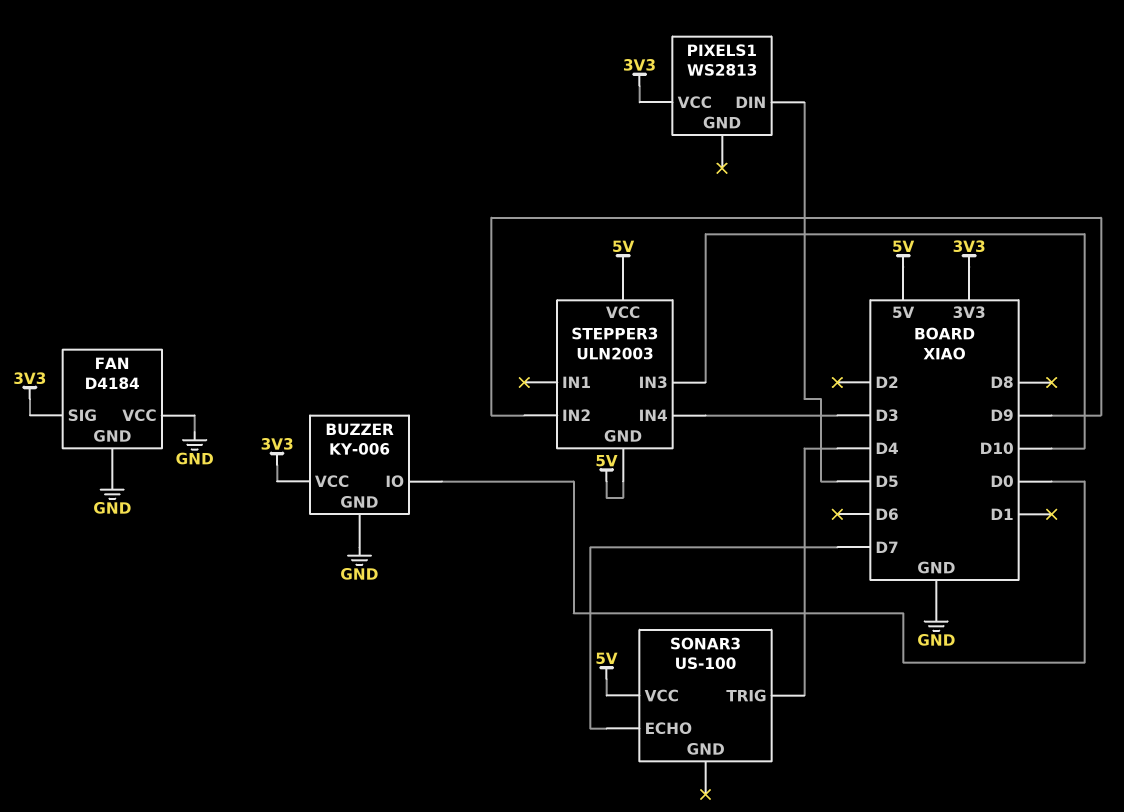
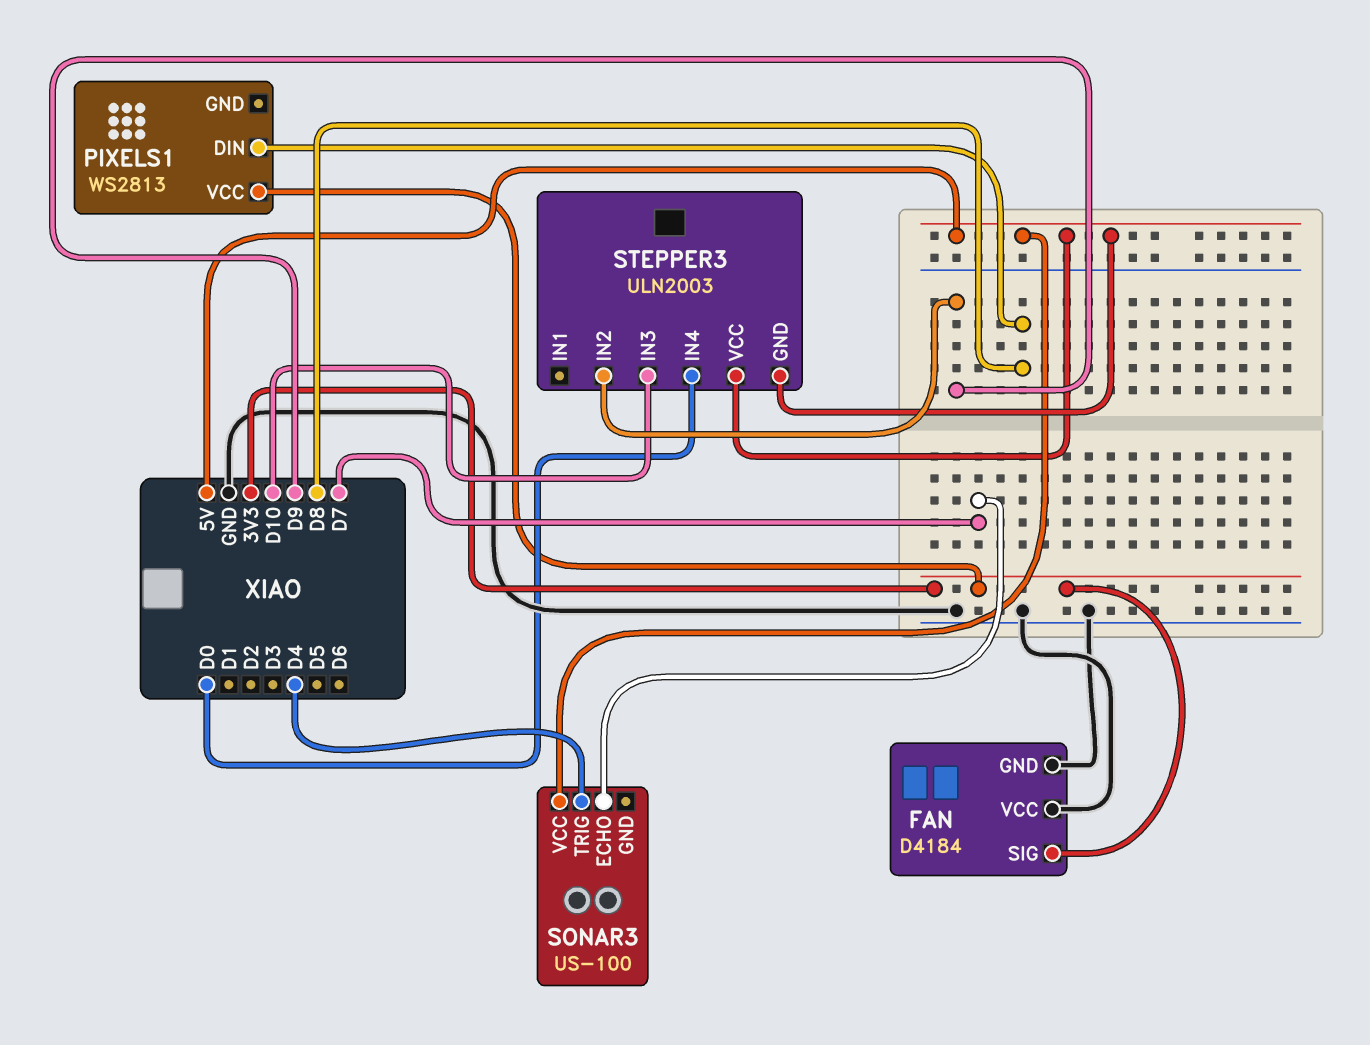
BUZZER: KY-006 -> none
BUZZER pin GND: GND -> none
BUZZER pin IO: D0 -> none
BUZZER pin VCC: 3V3 -> none
PIXELS1 pin DIN: D5 -> D8
STEPPER3 pin IN4: D3 -> D0

